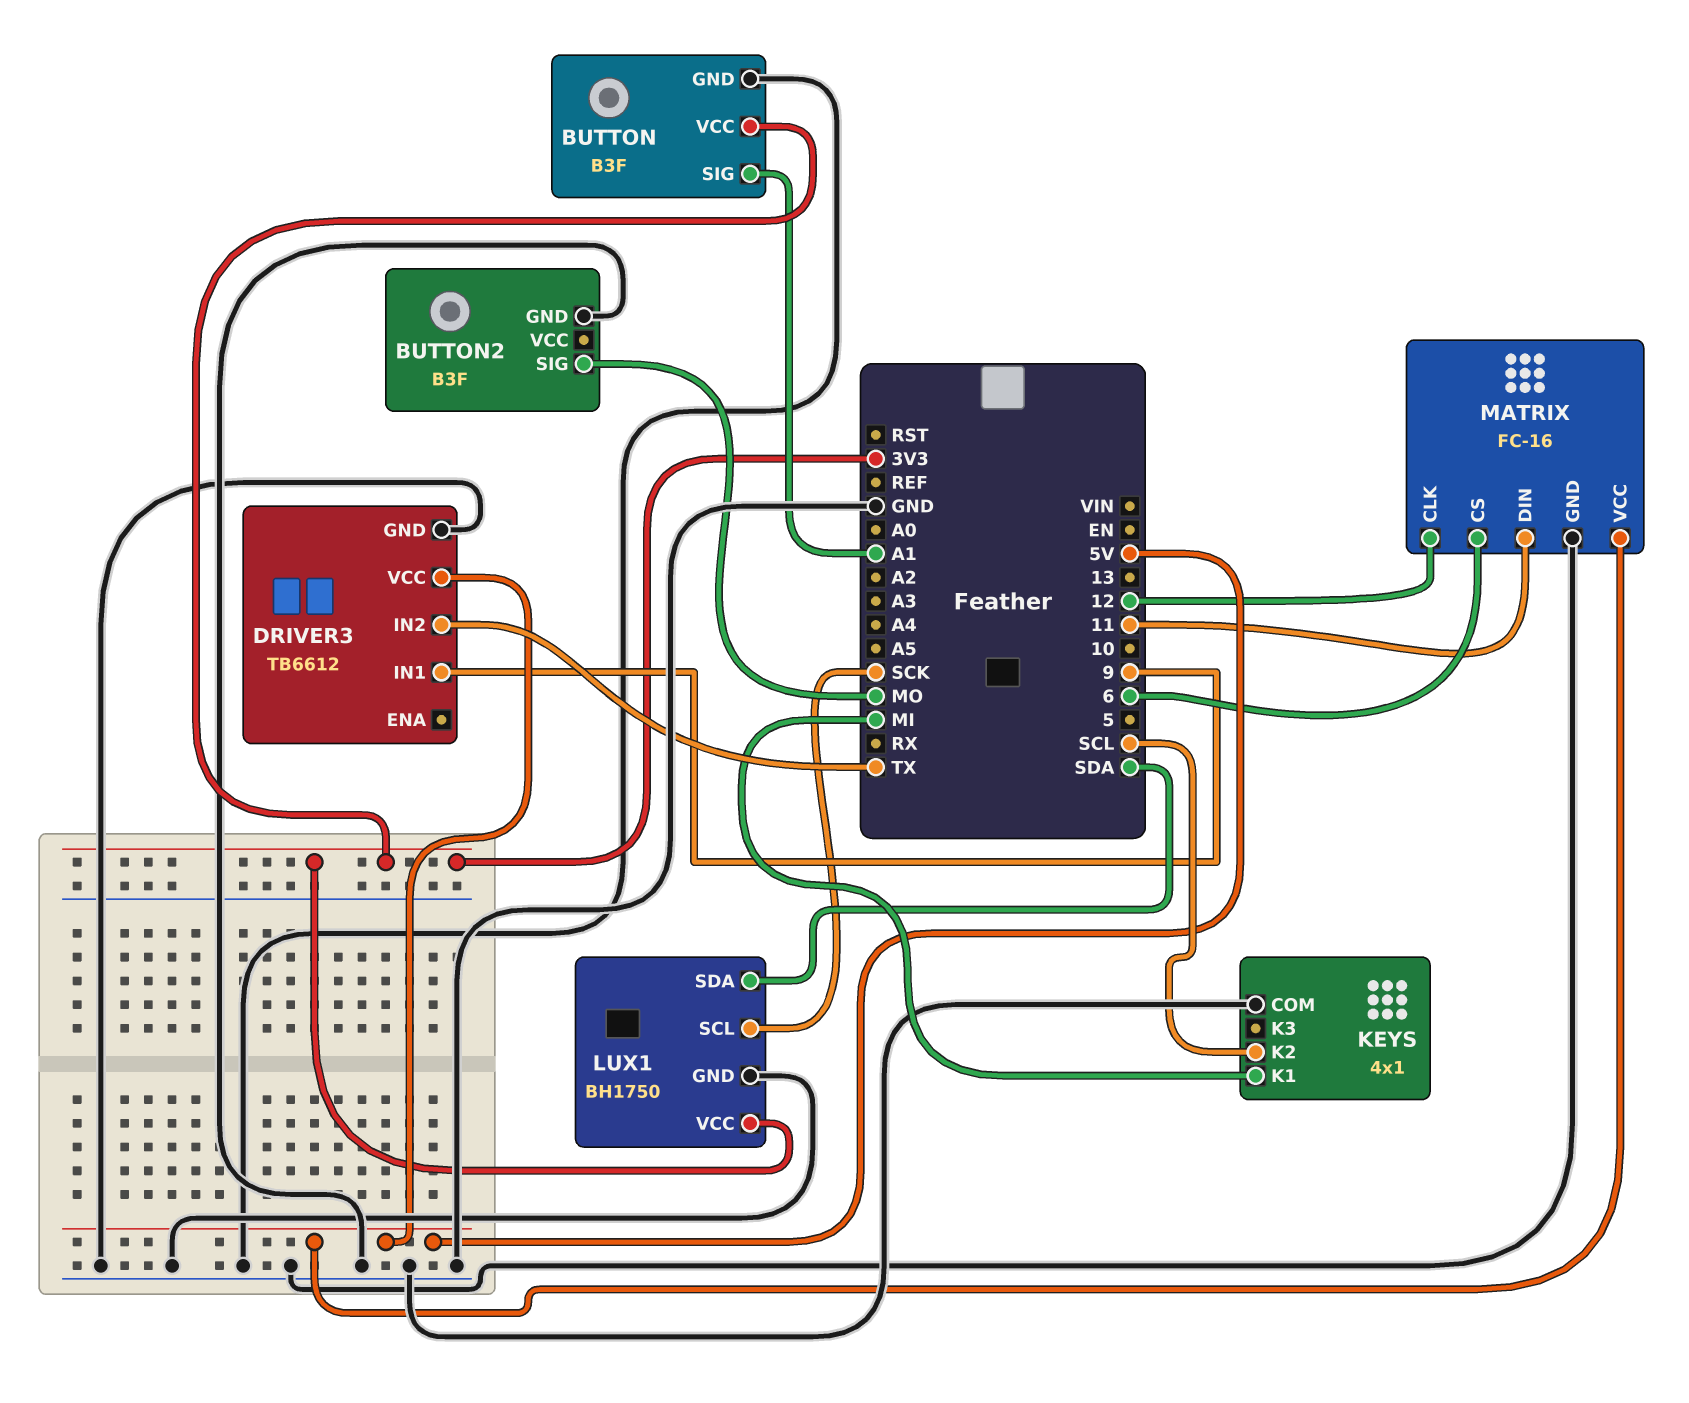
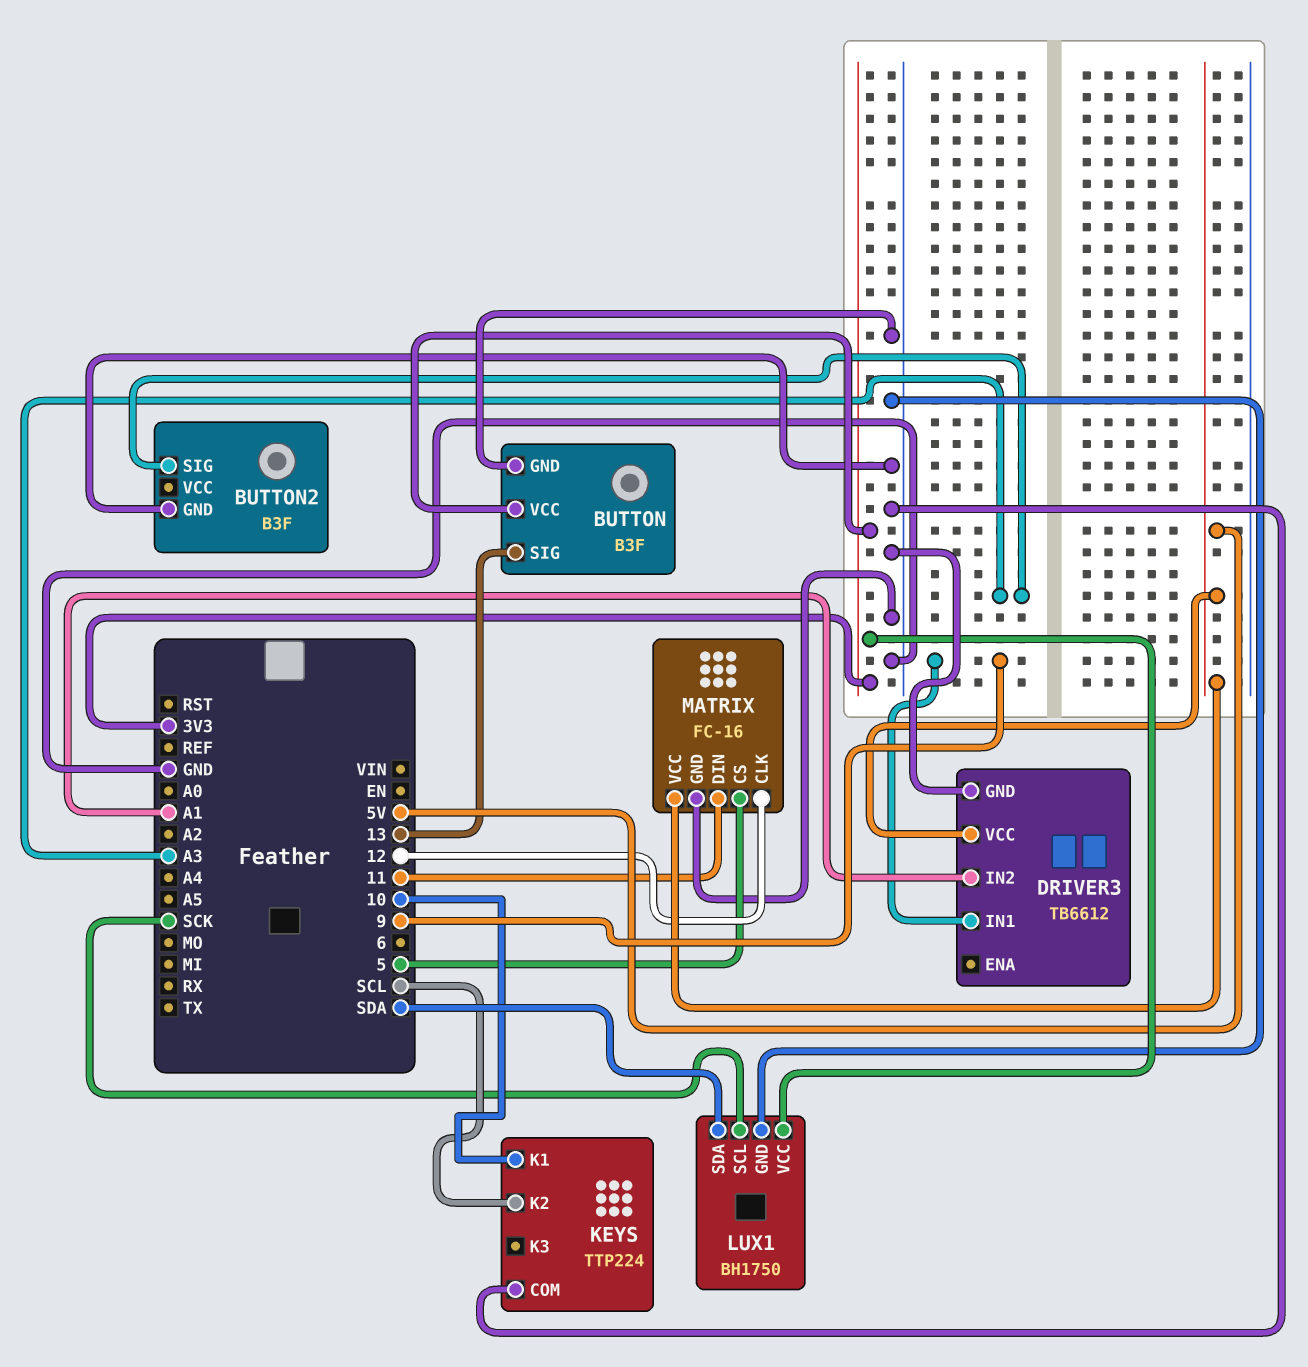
BUTTON pin SIG: A1 -> 13
BUTTON2 pin SIG: MO -> A3
DRIVER3 pin IN2: TX -> A1
KEYS: 4x1 -> TTP224
KEYS pin K1: MI -> 10
MATRIX pin CS: 6 -> 5

